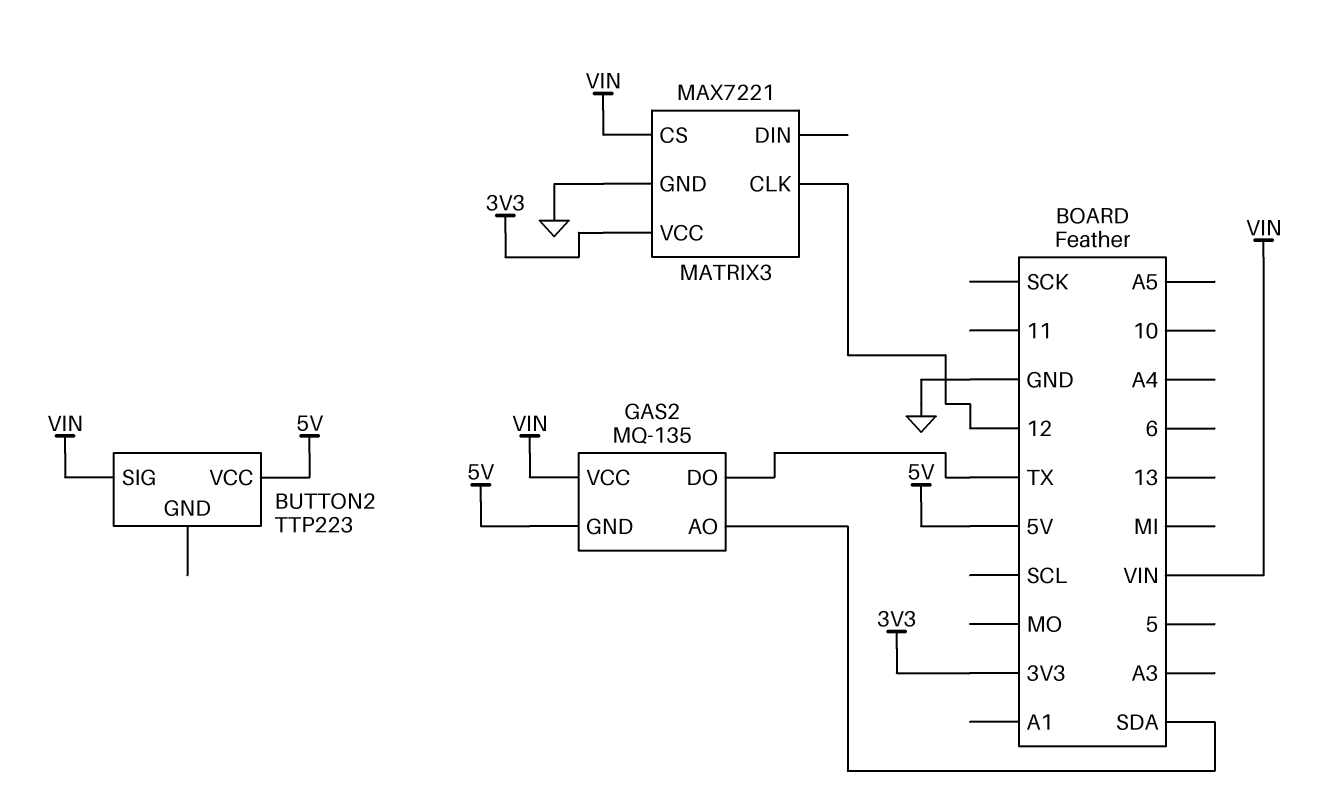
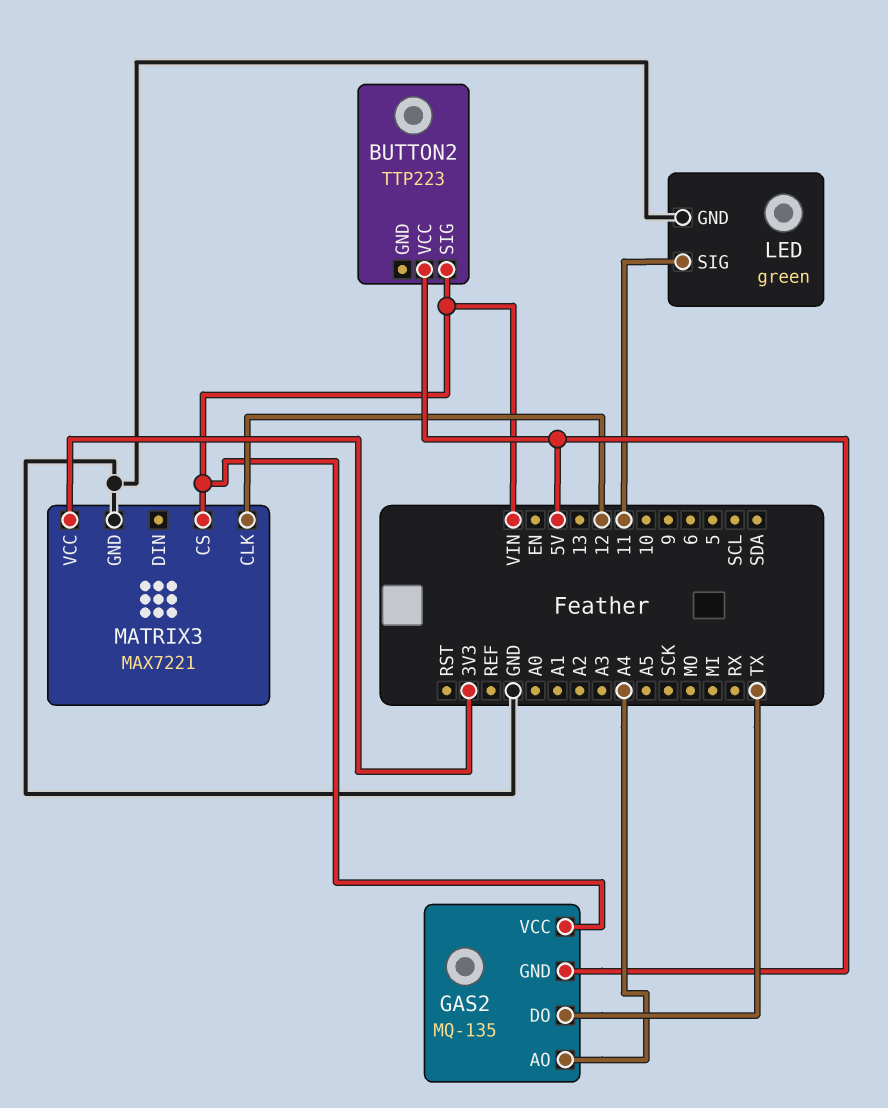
GAS2 pin AO: SDA -> A4
LED: none -> green
LED pin GND: none -> GND
LED pin SIG: none -> 11

